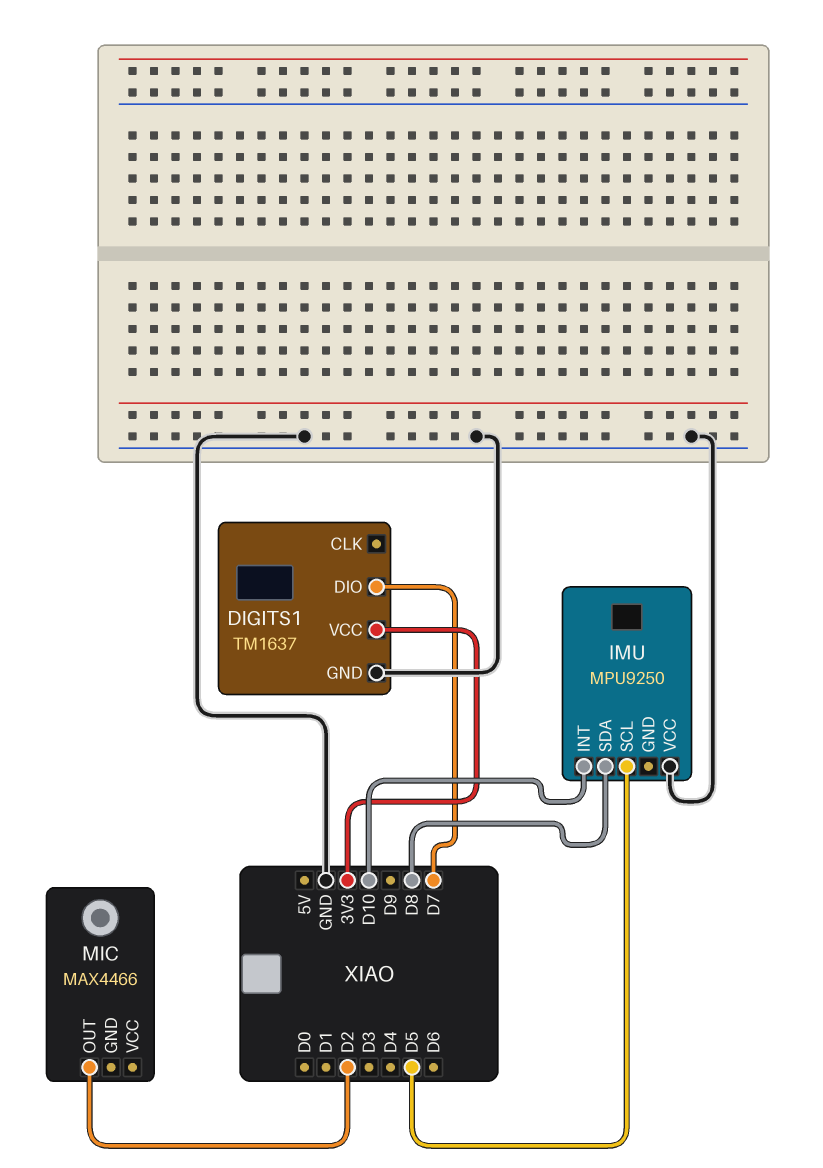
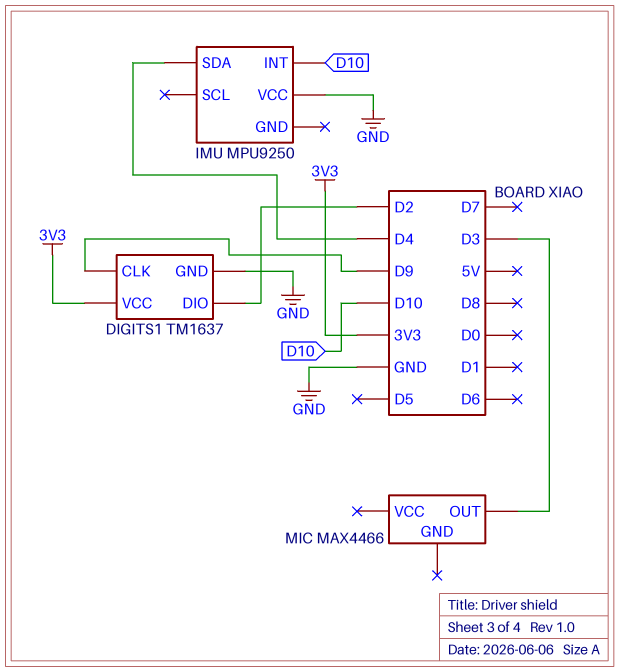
DIGITS1 pin CLK: none -> D9
DIGITS1 pin DIO: D7 -> D2
IMU pin SCL: D5 -> none
IMU pin SDA: D8 -> D4
MIC pin OUT: D2 -> D3

